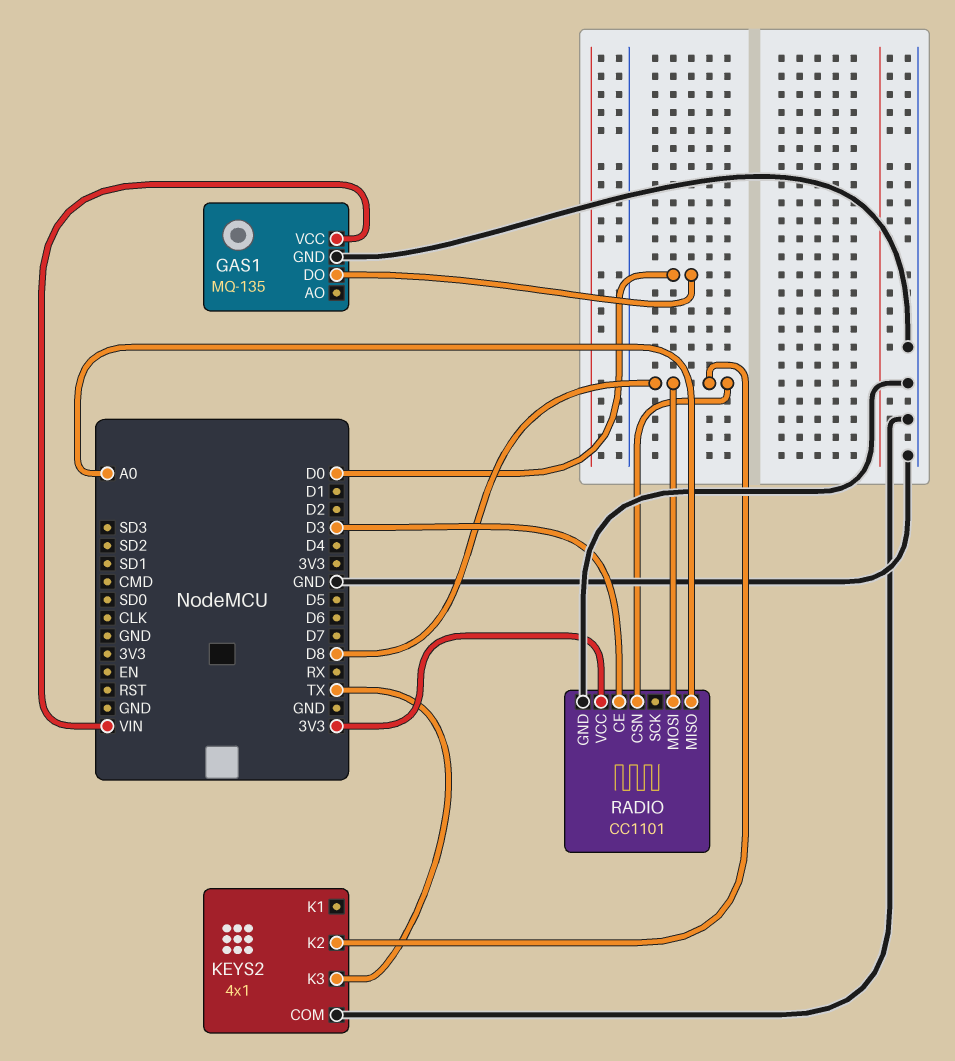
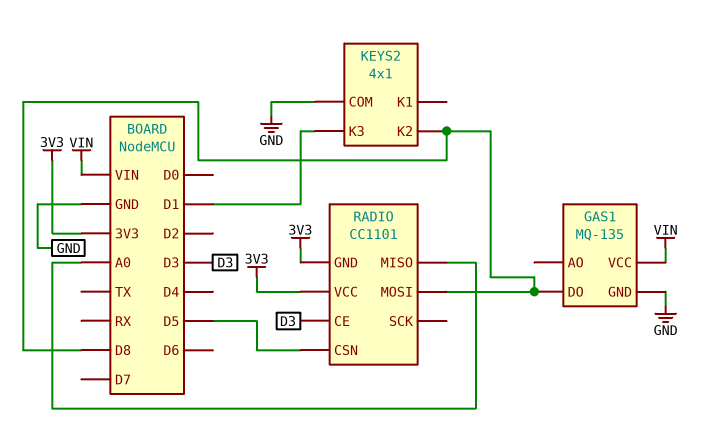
GAS1 pin DO: D0 -> D8
KEYS2 pin K3: TX -> D1
RADIO pin CSN: D8 -> D5
RADIO pin GND: GND -> 3V3

